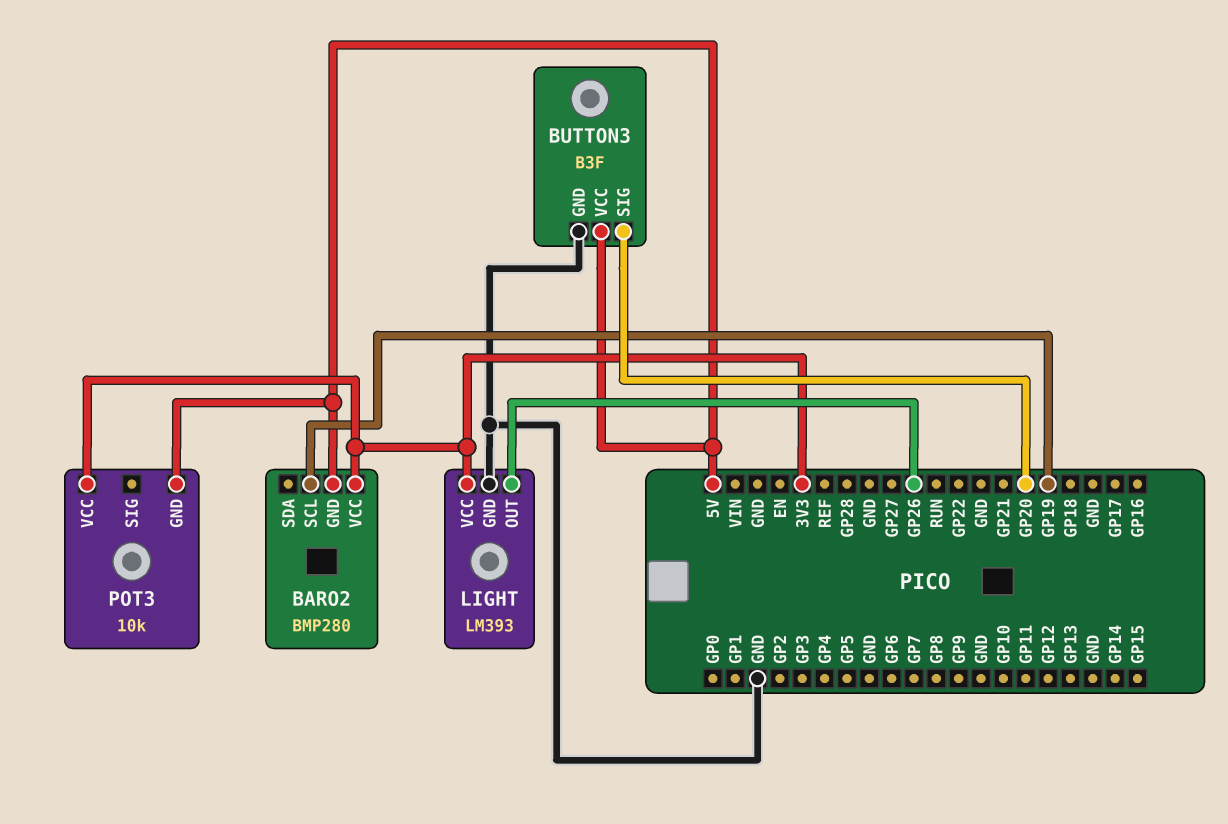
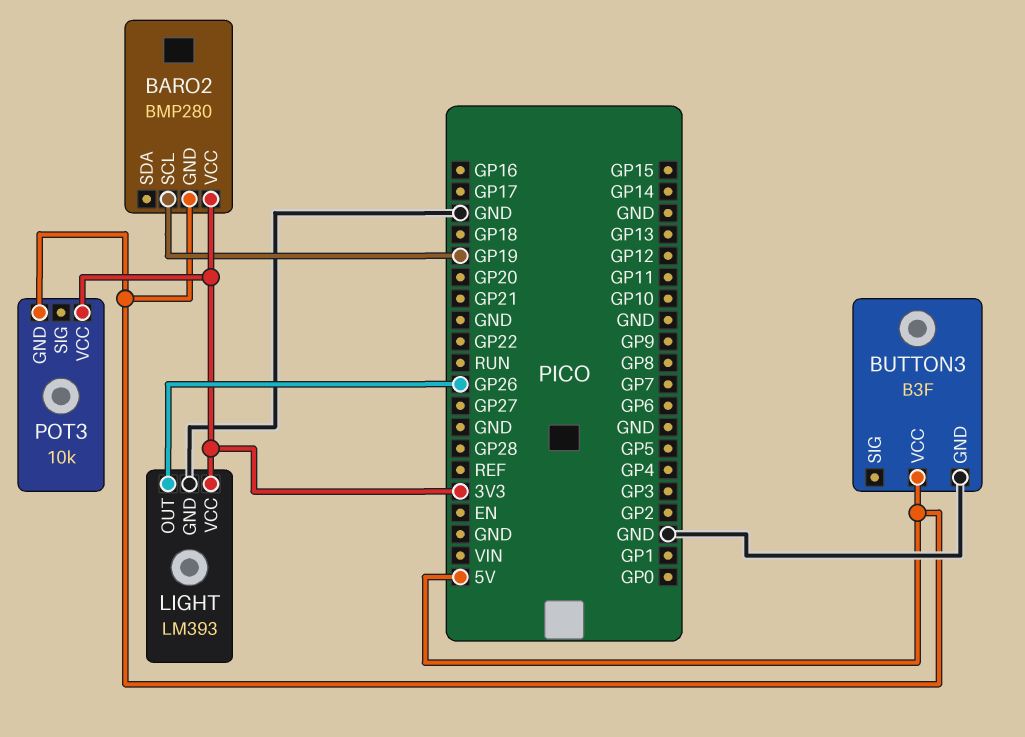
BUTTON3 pin SIG: GP20 -> none

